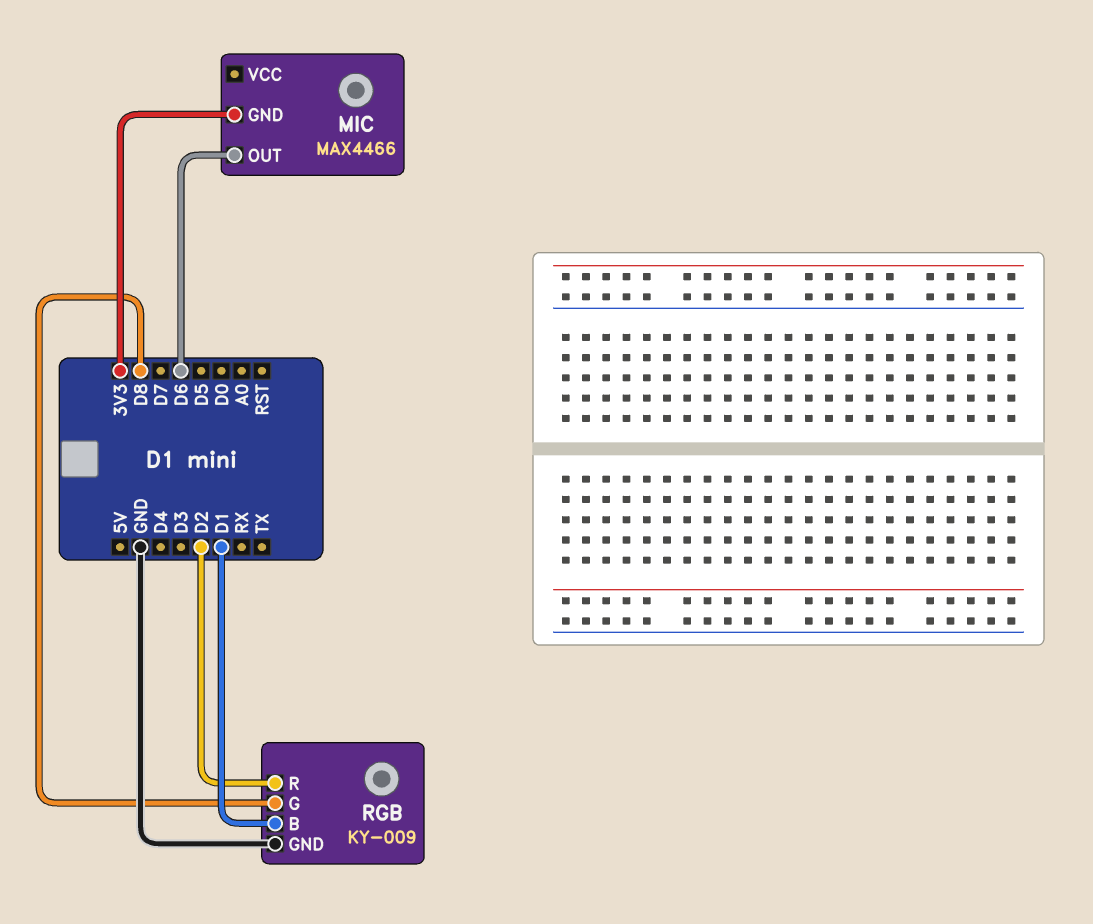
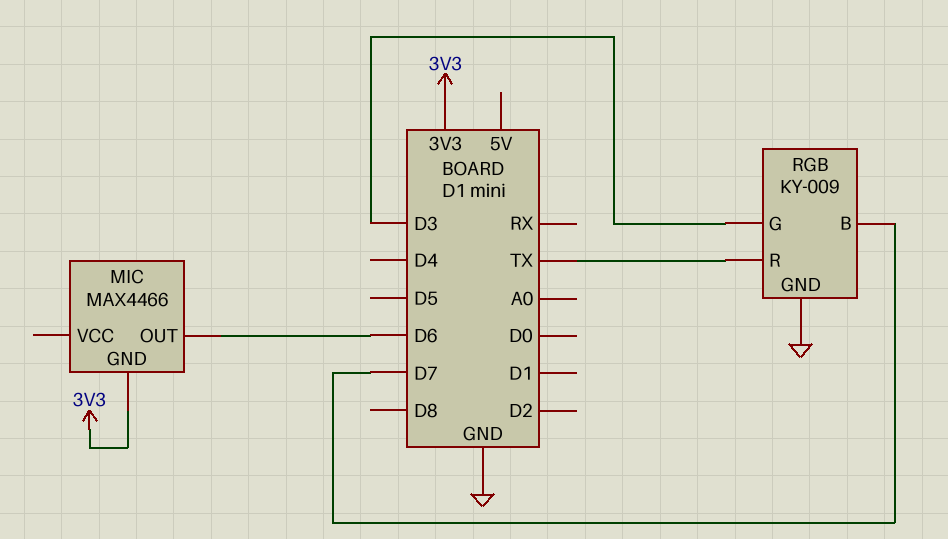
RGB pin B: D1 -> D7
RGB pin G: D8 -> D3
RGB pin R: D2 -> TX

